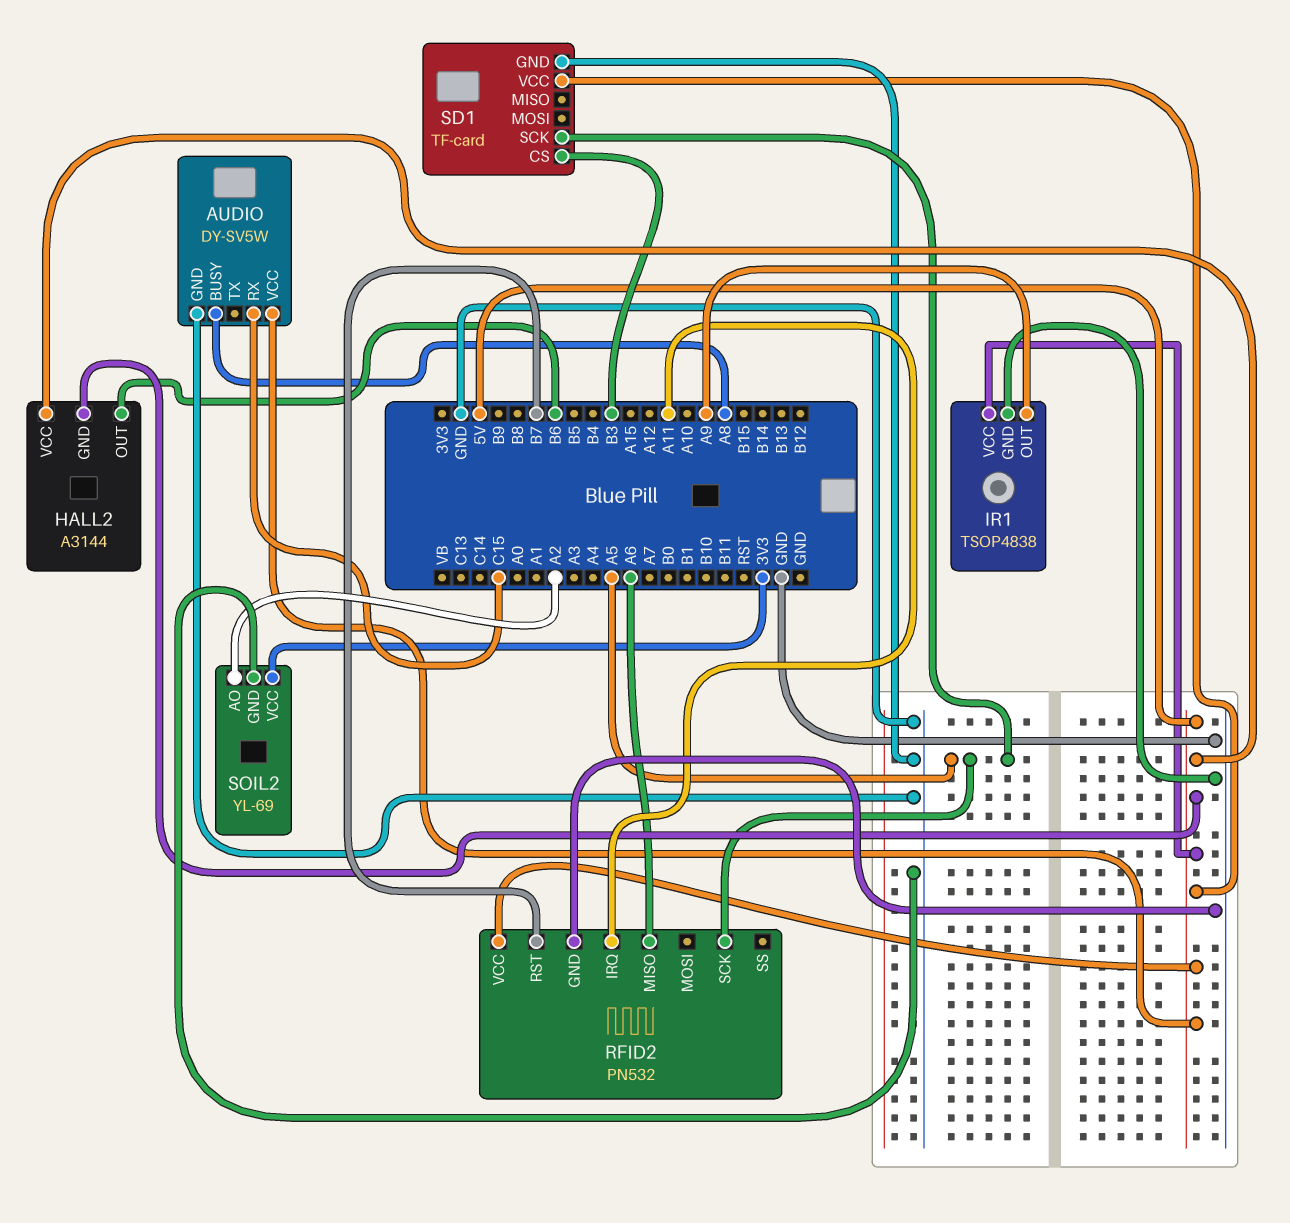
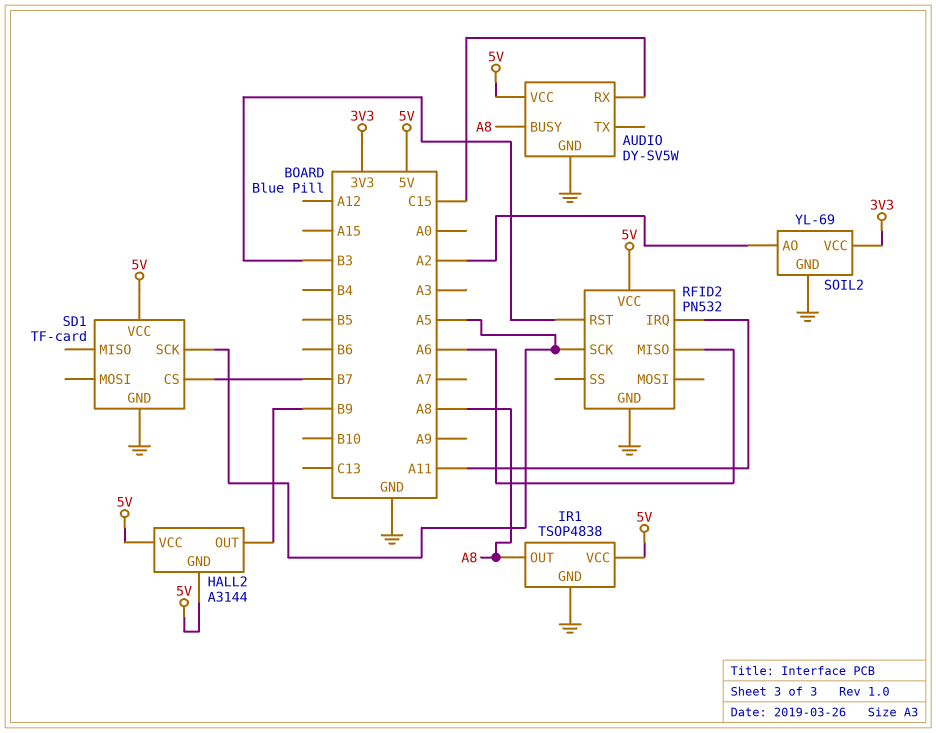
HALL2 pin OUT: B6 -> B9
IR1 pin OUT: A9 -> A8
RFID2 pin RST: B7 -> B3
SD1 pin CS: B3 -> B7

